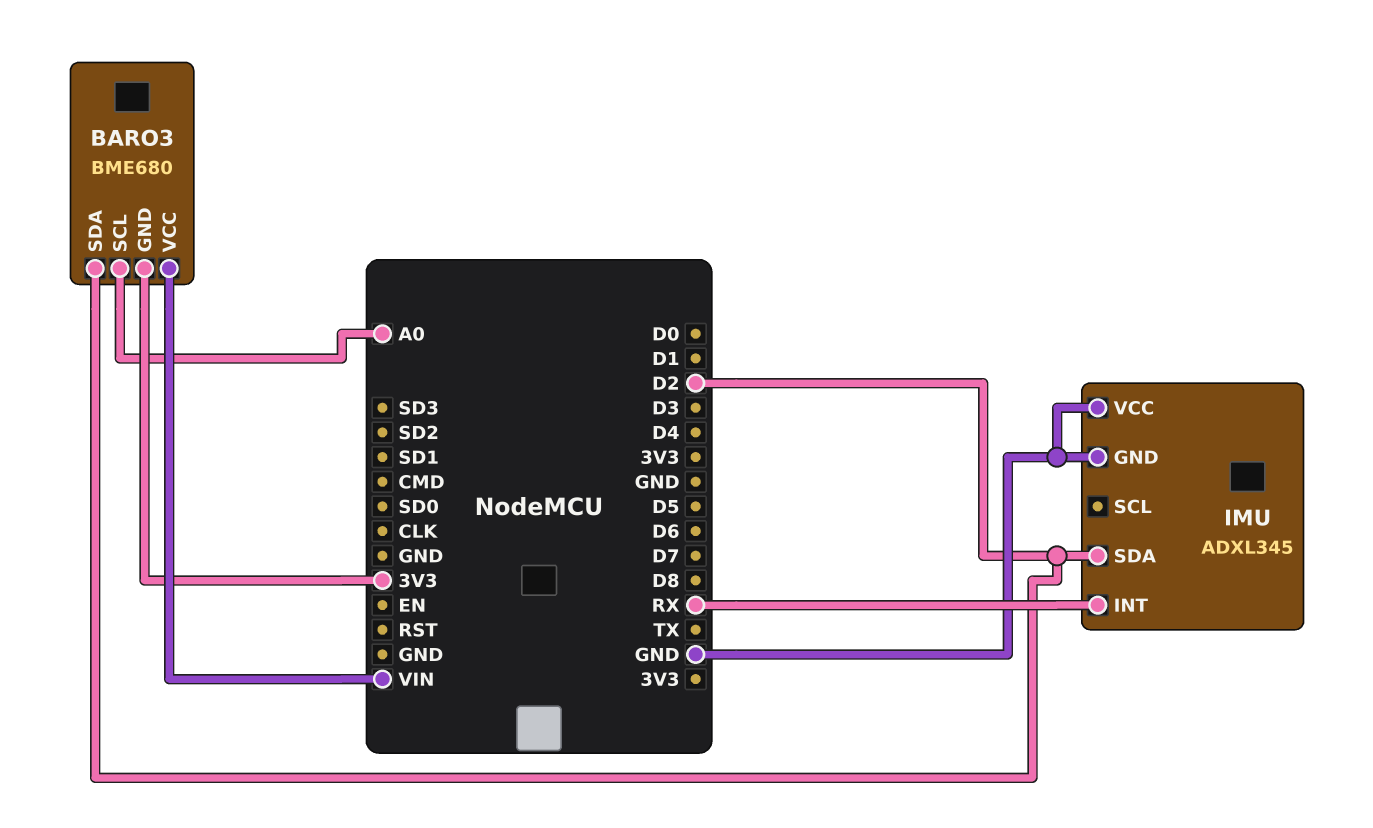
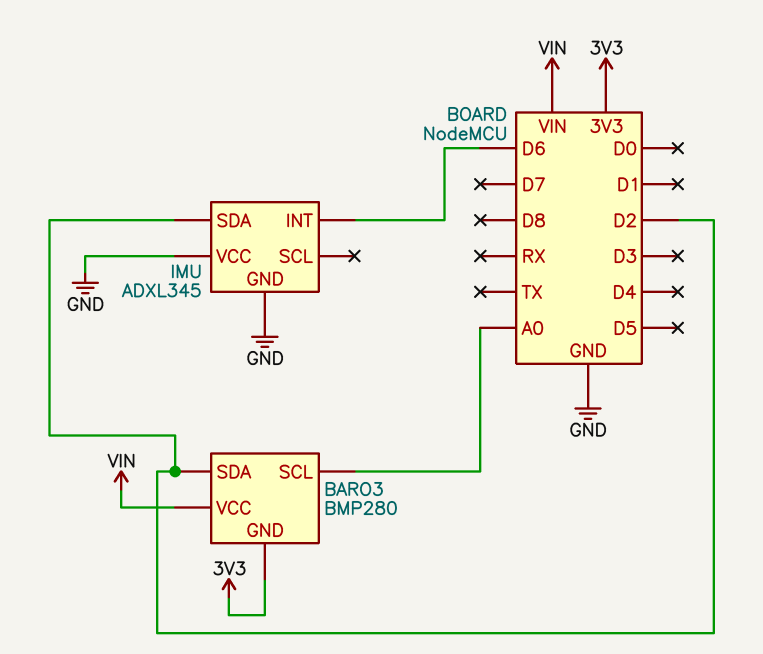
BARO3: BME680 -> BMP280
IMU pin INT: RX -> D6

